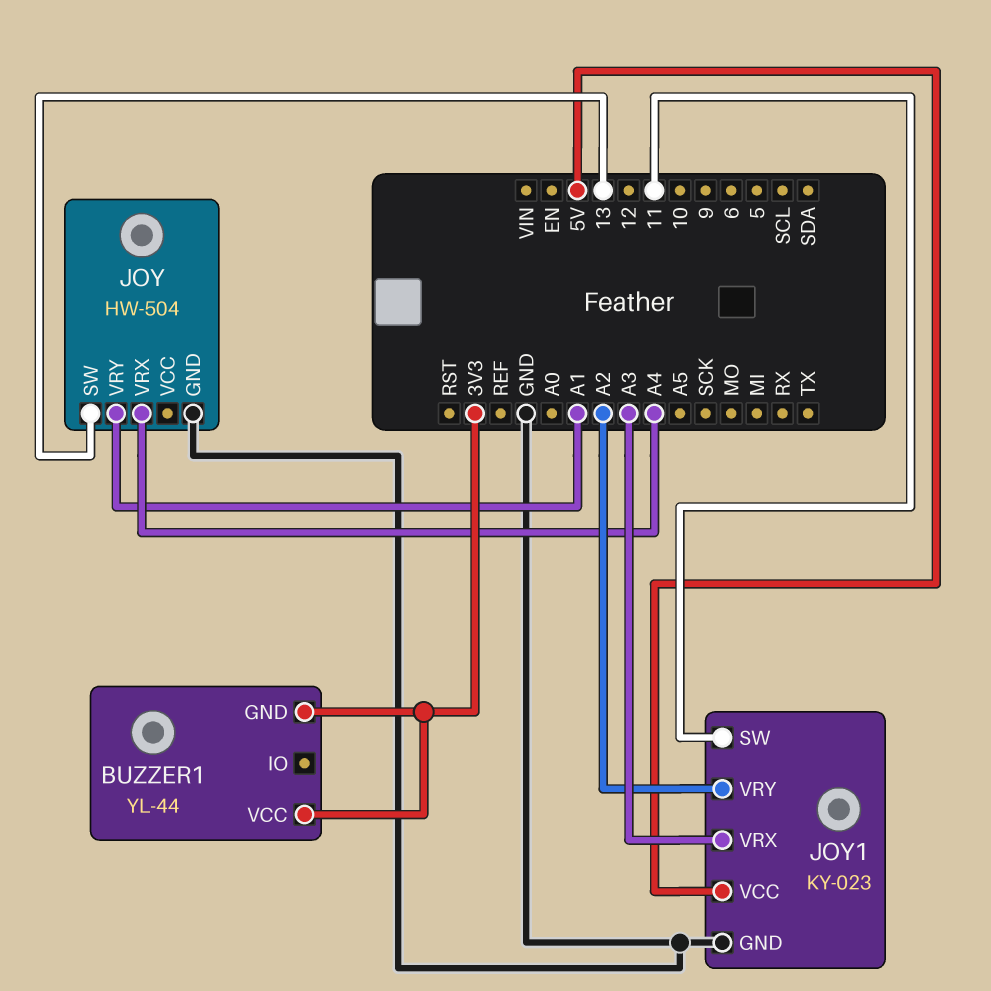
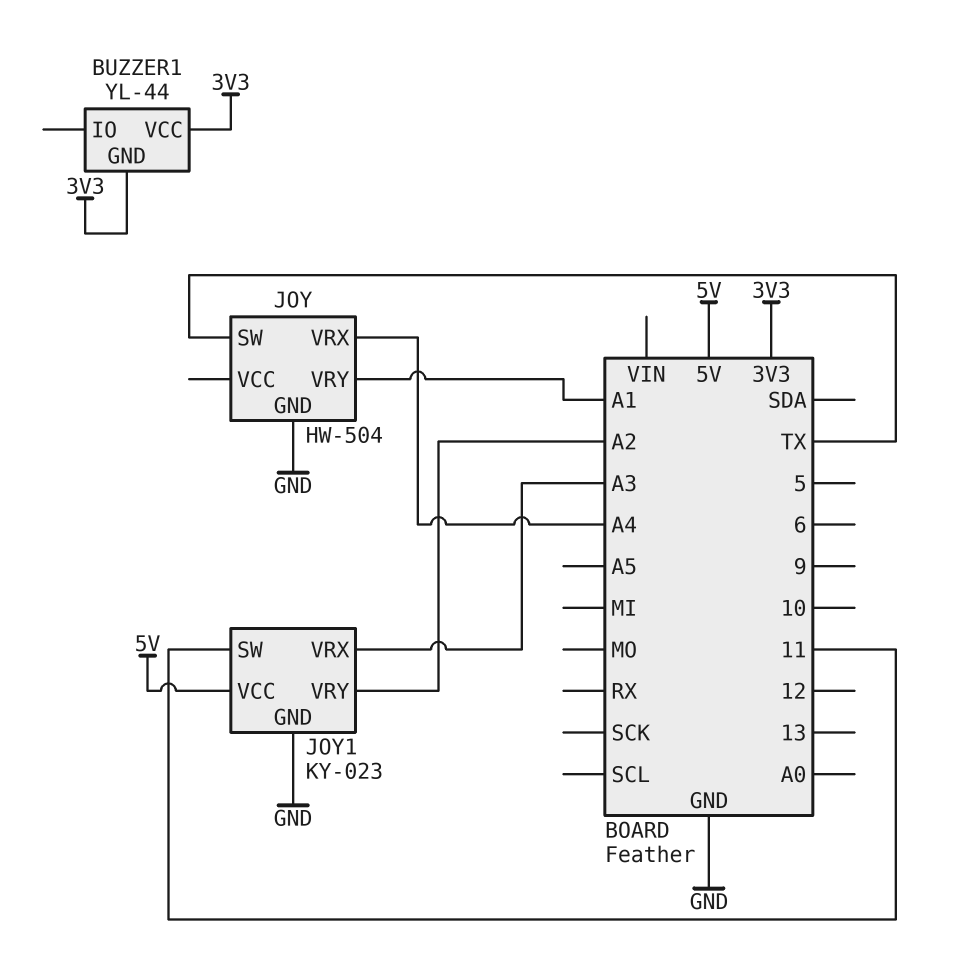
JOY pin SW: 13 -> TX

